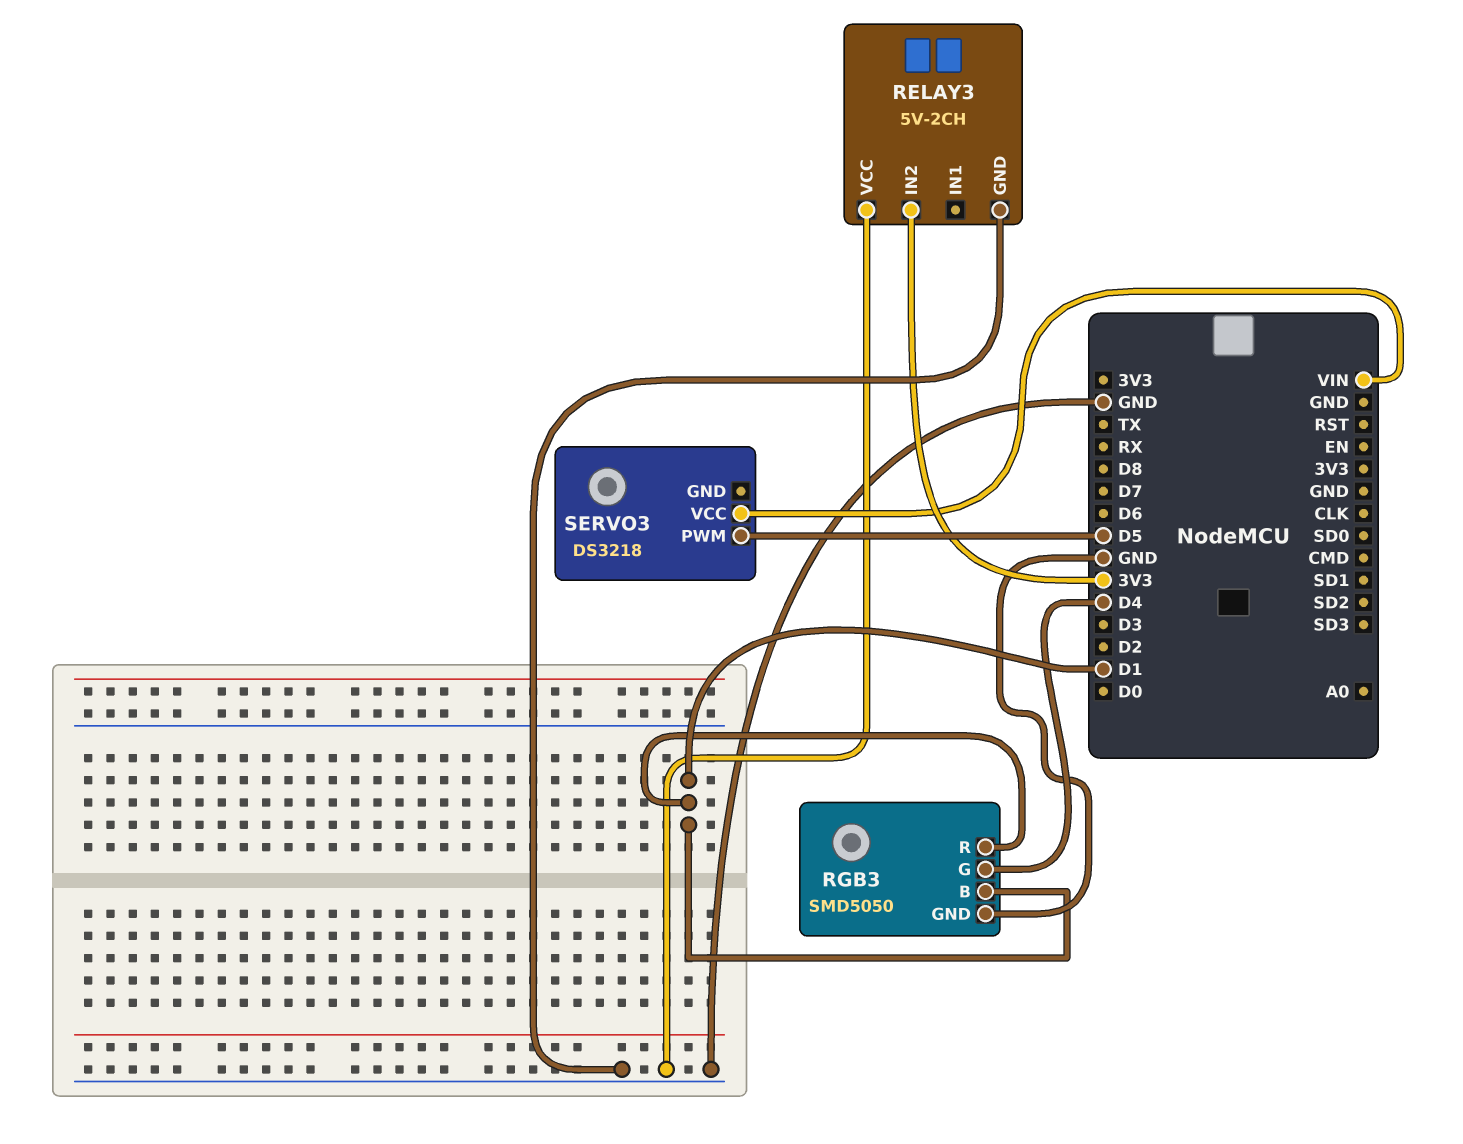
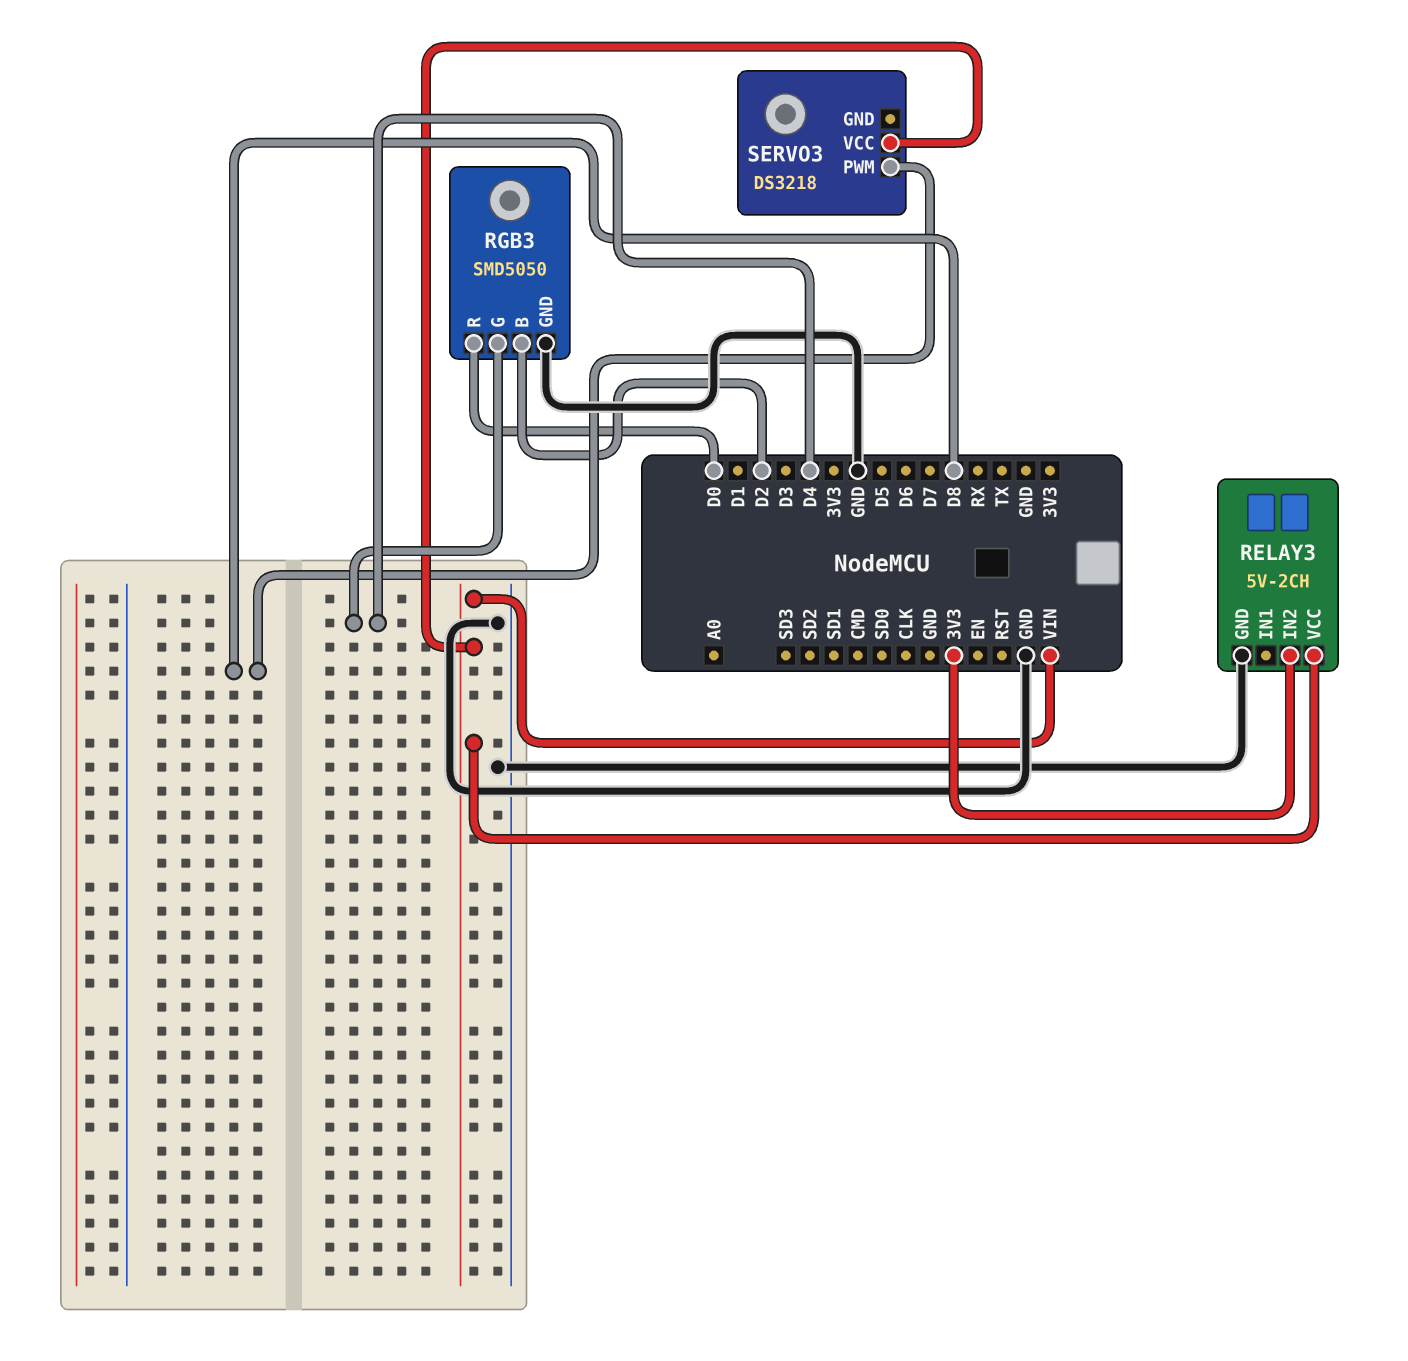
RELAY3 pin VCC: GND -> VIN
RGB3 pin B: D1 -> D2
RGB3 pin R: D1 -> D0
SERVO3 pin PWM: D5 -> D8

